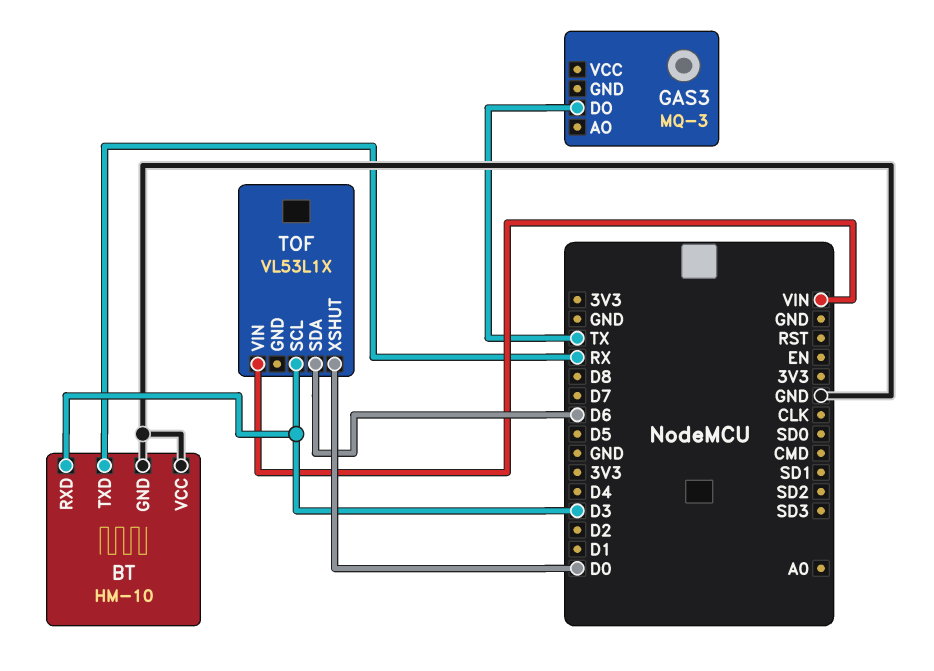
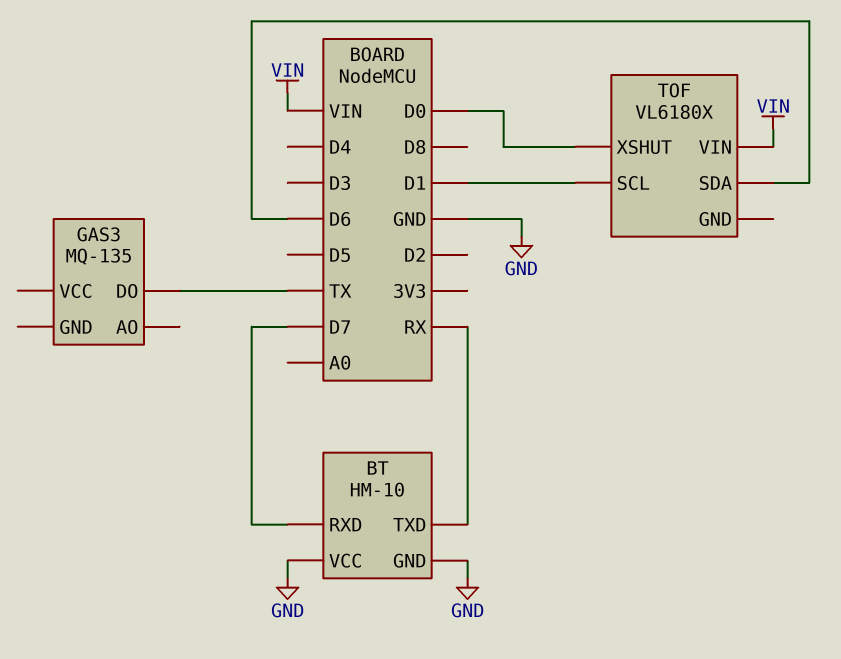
BT pin RXD: D3 -> D7
GAS3: MQ-3 -> MQ-135
TOF: VL53L1X -> VL6180X
TOF pin SCL: D3 -> D1

